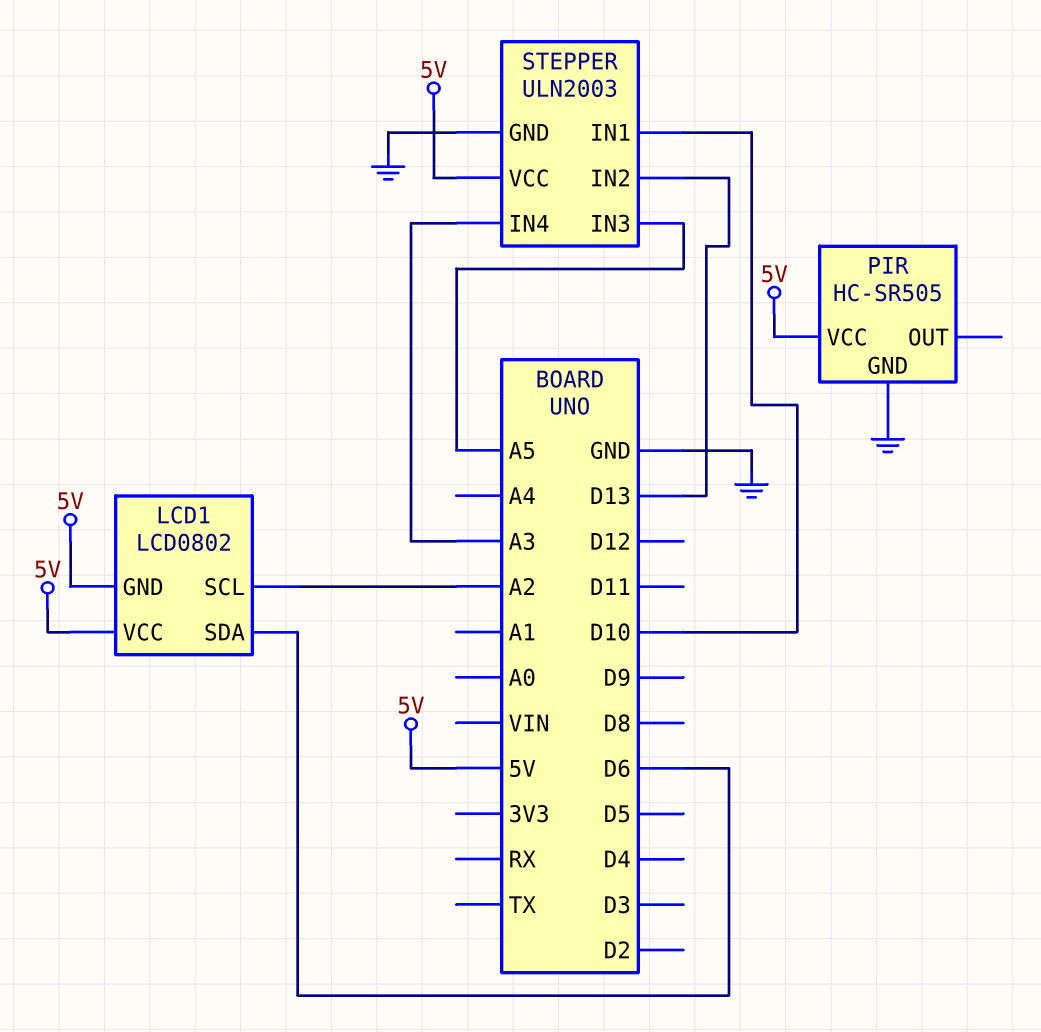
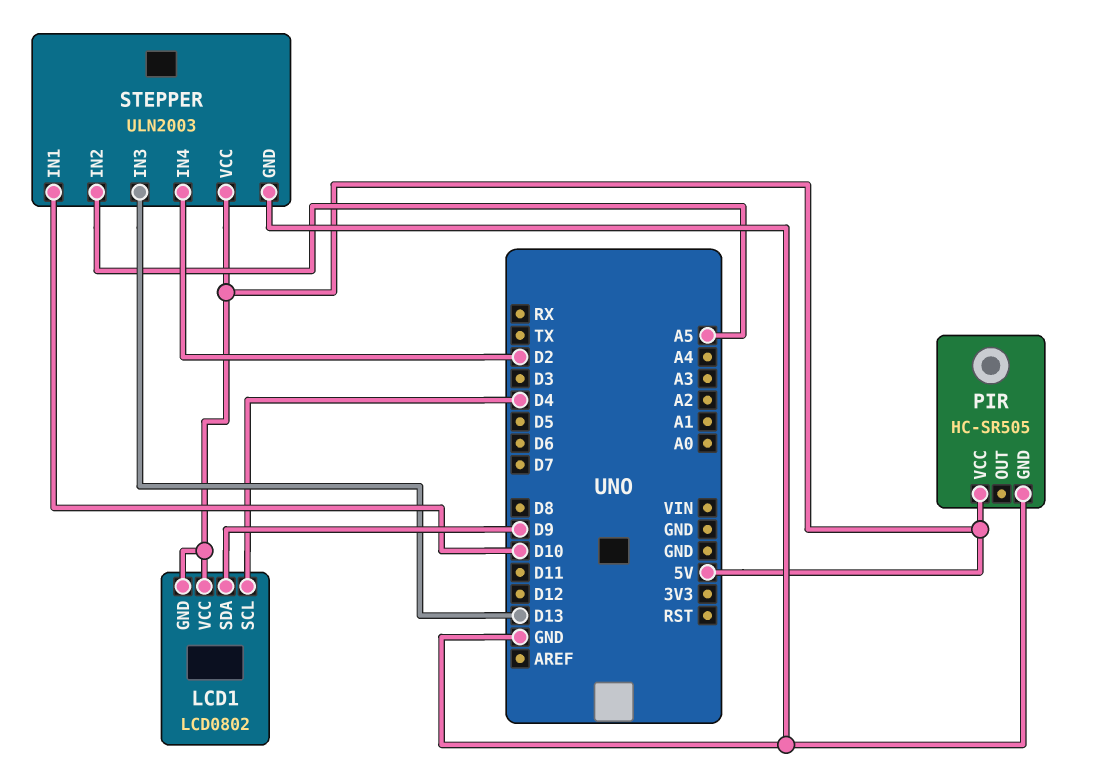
LCD1 pin SCL: A2 -> D4
LCD1 pin SDA: D6 -> D9
STEPPER pin IN2: D13 -> A5
STEPPER pin IN3: A5 -> D13
STEPPER pin IN4: A3 -> D2

